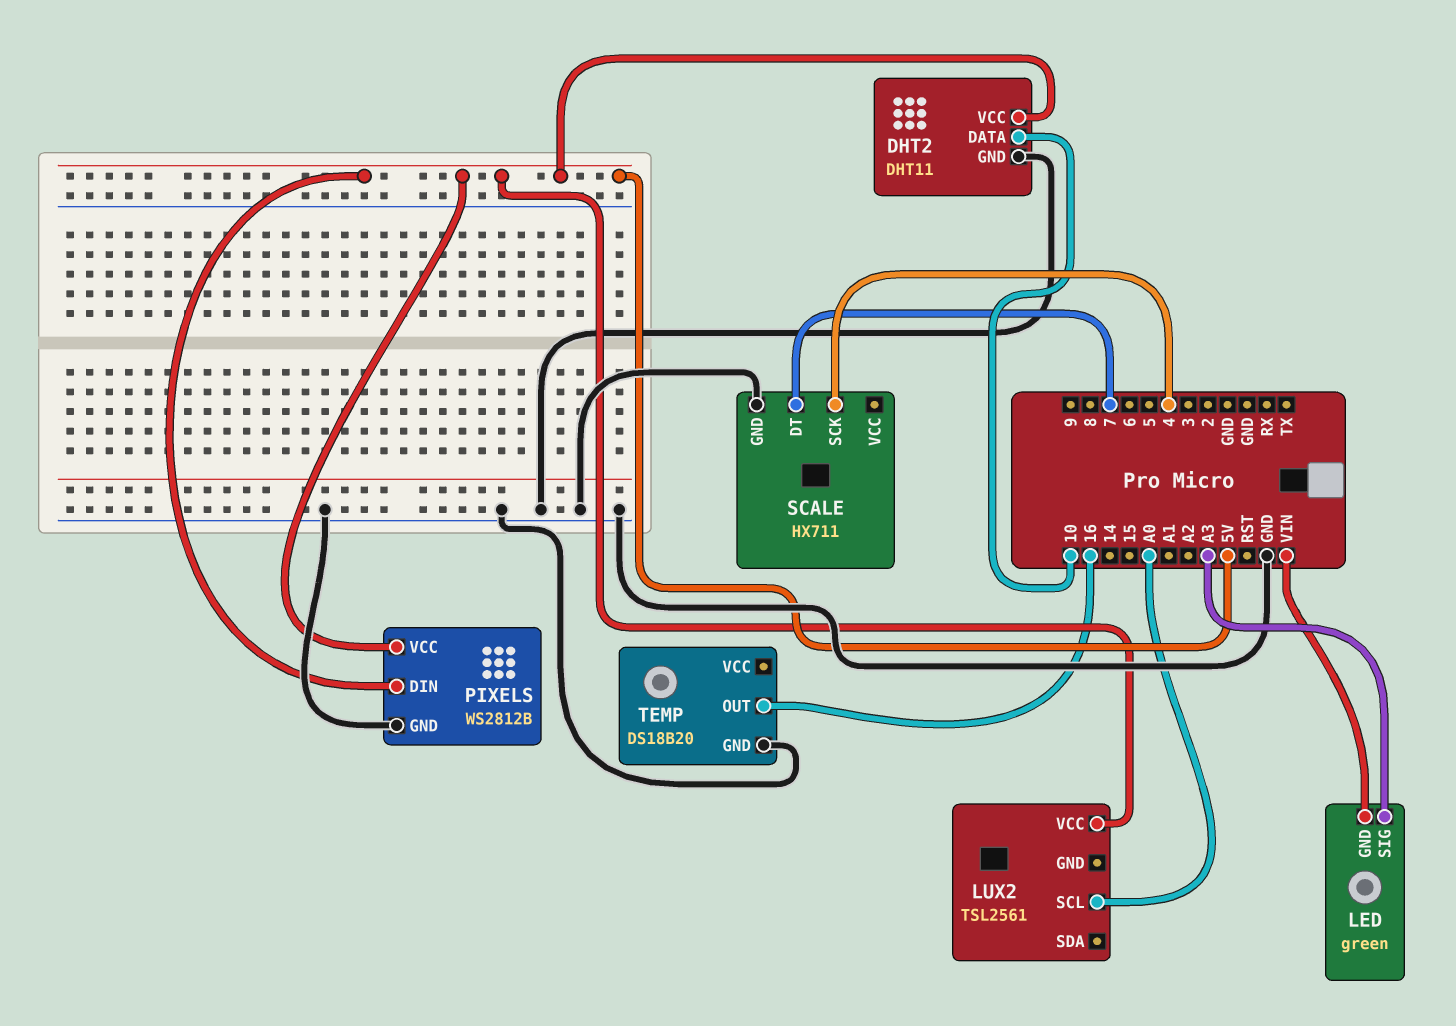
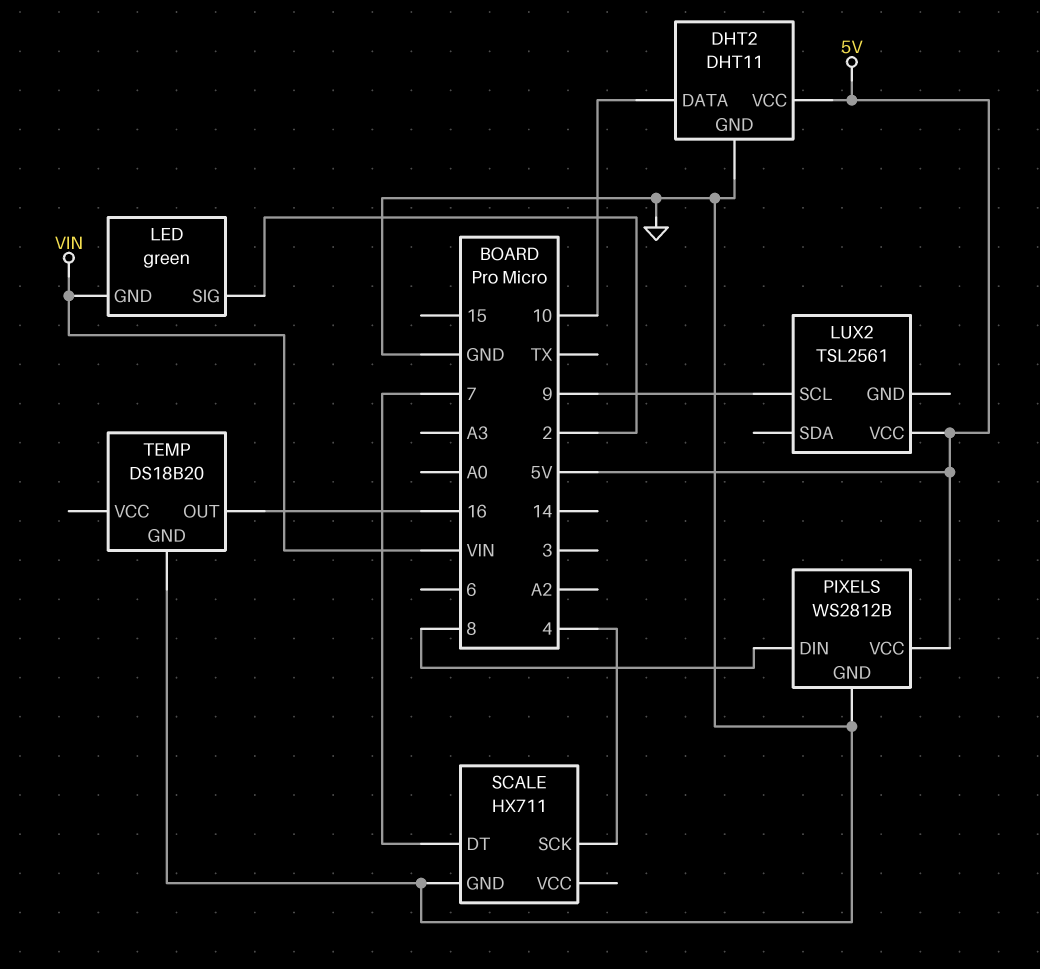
LED pin SIG: A3 -> 2
LUX2 pin SCL: A0 -> 9
PIXELS pin DIN: 5V -> 8

